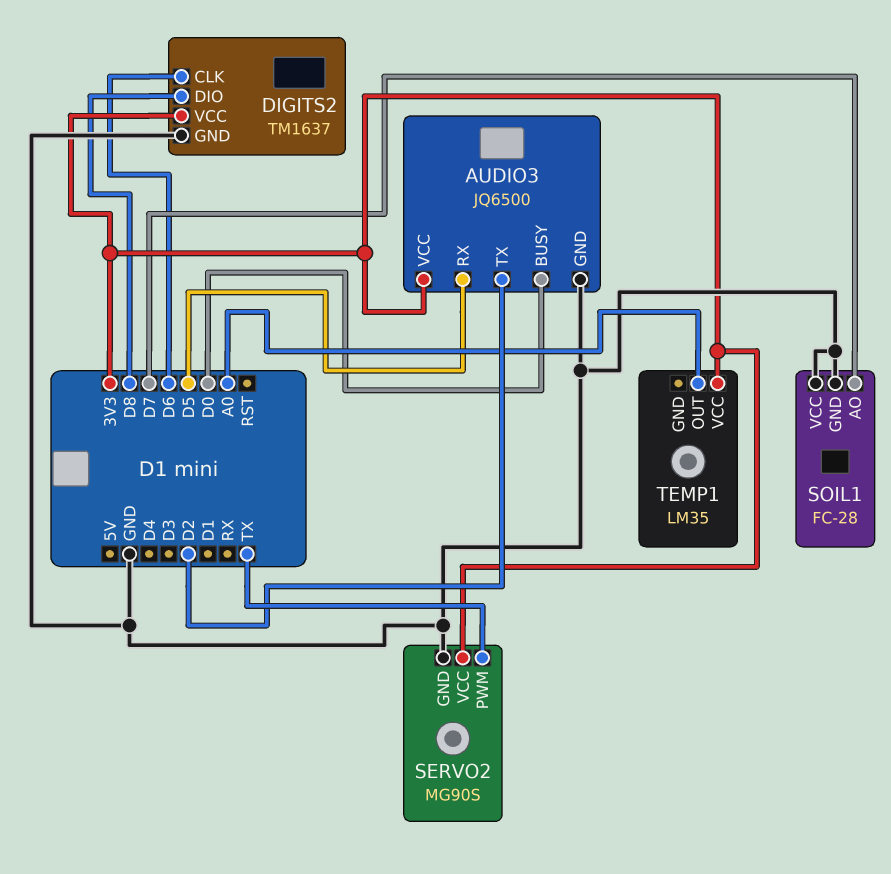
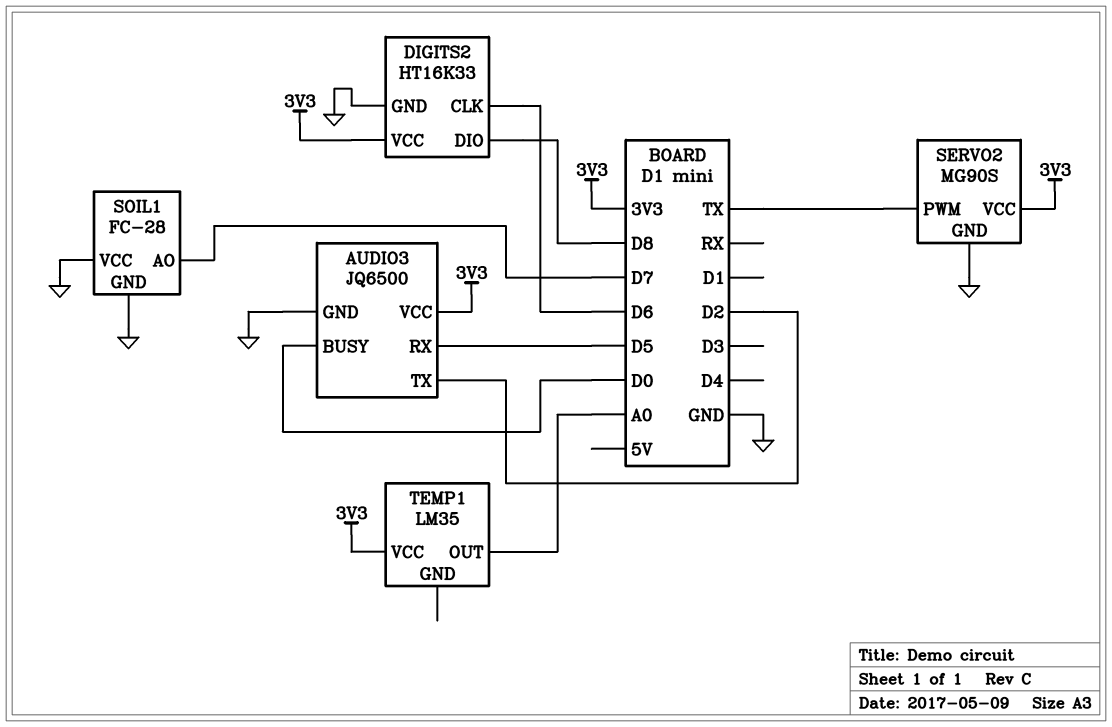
DIGITS2: TM1637 -> HT16K33

